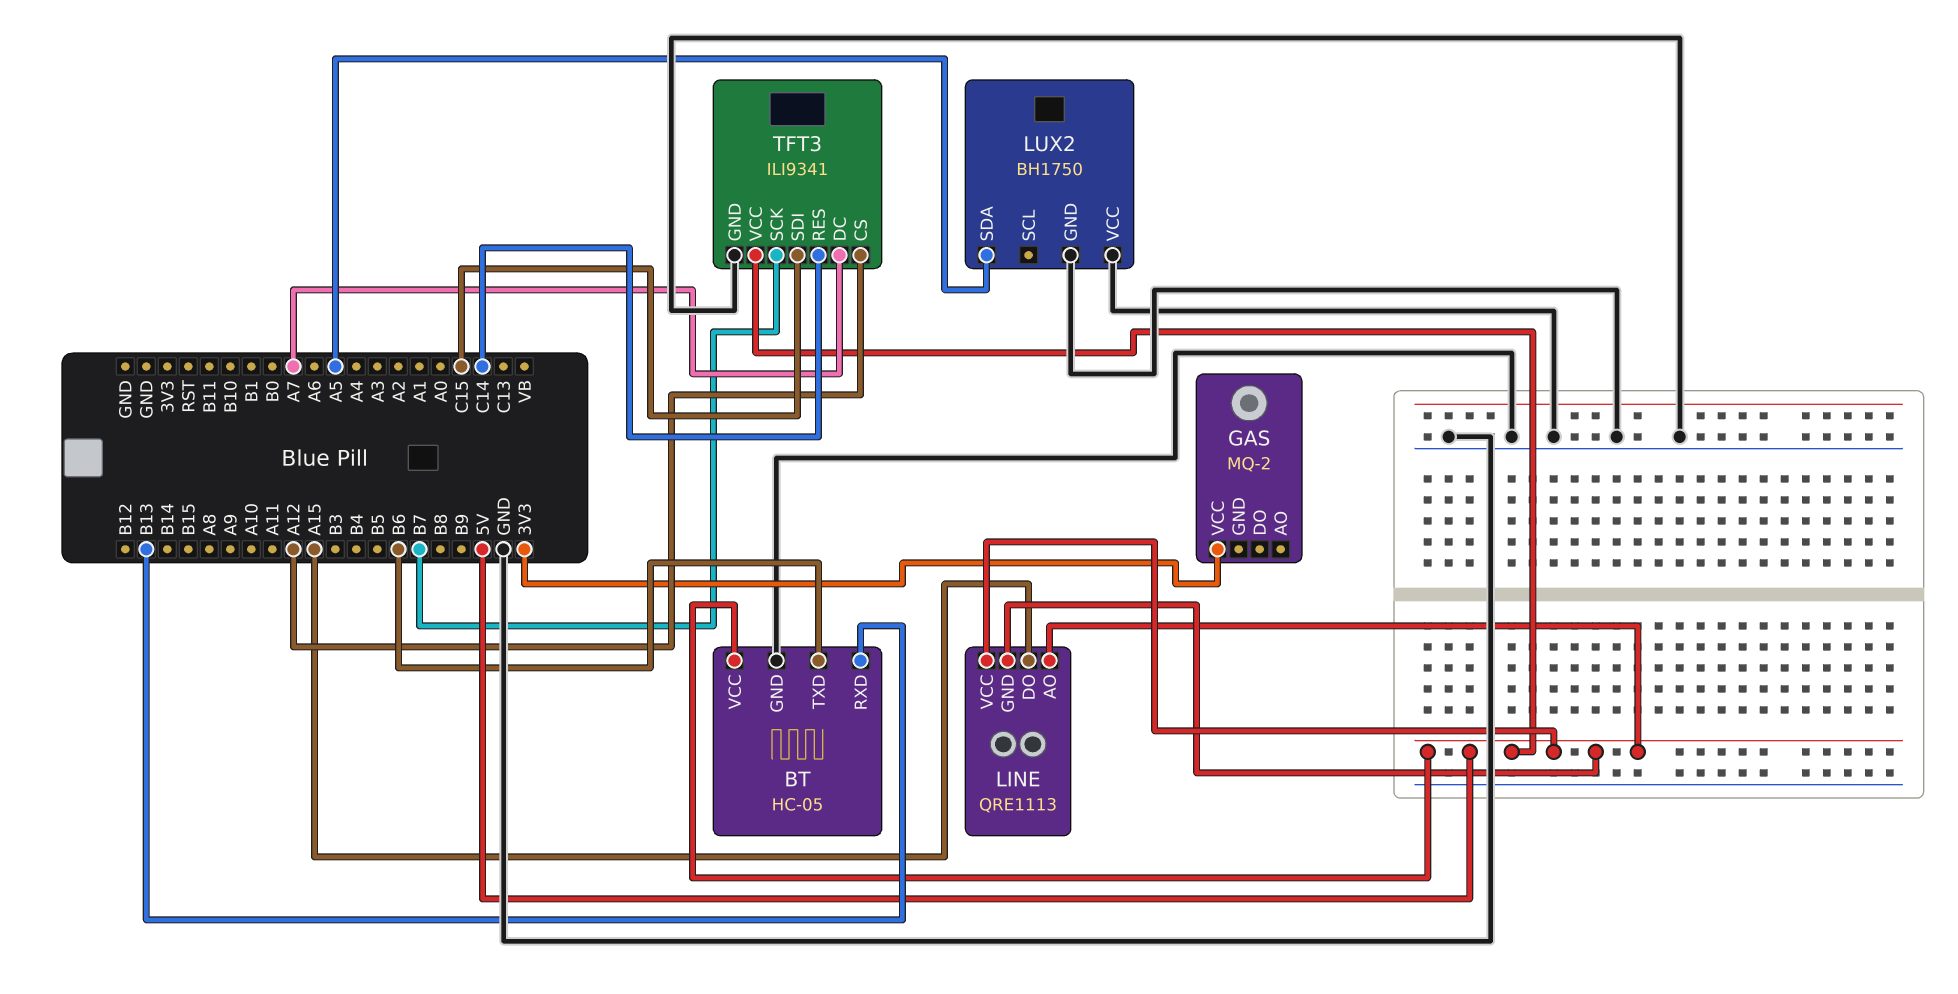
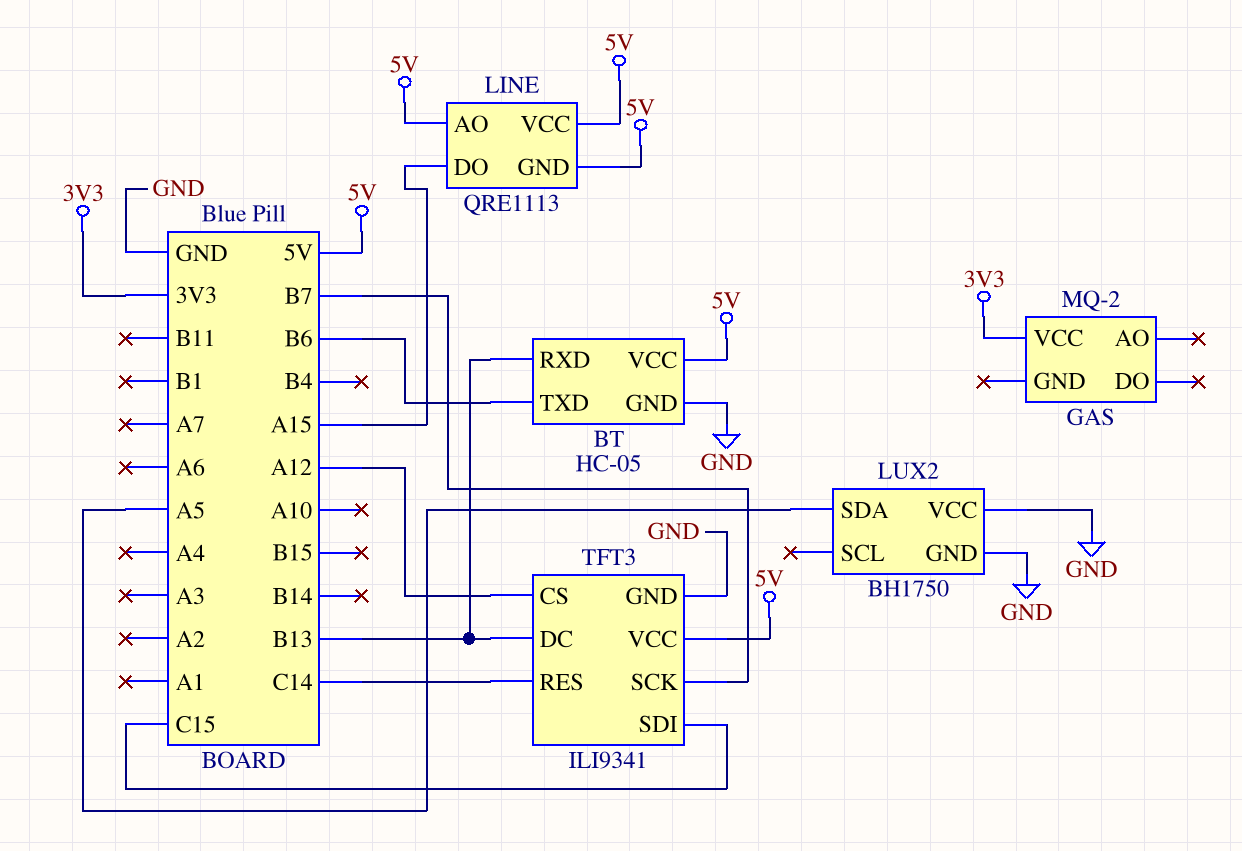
TFT3 pin DC: A7 -> B13

